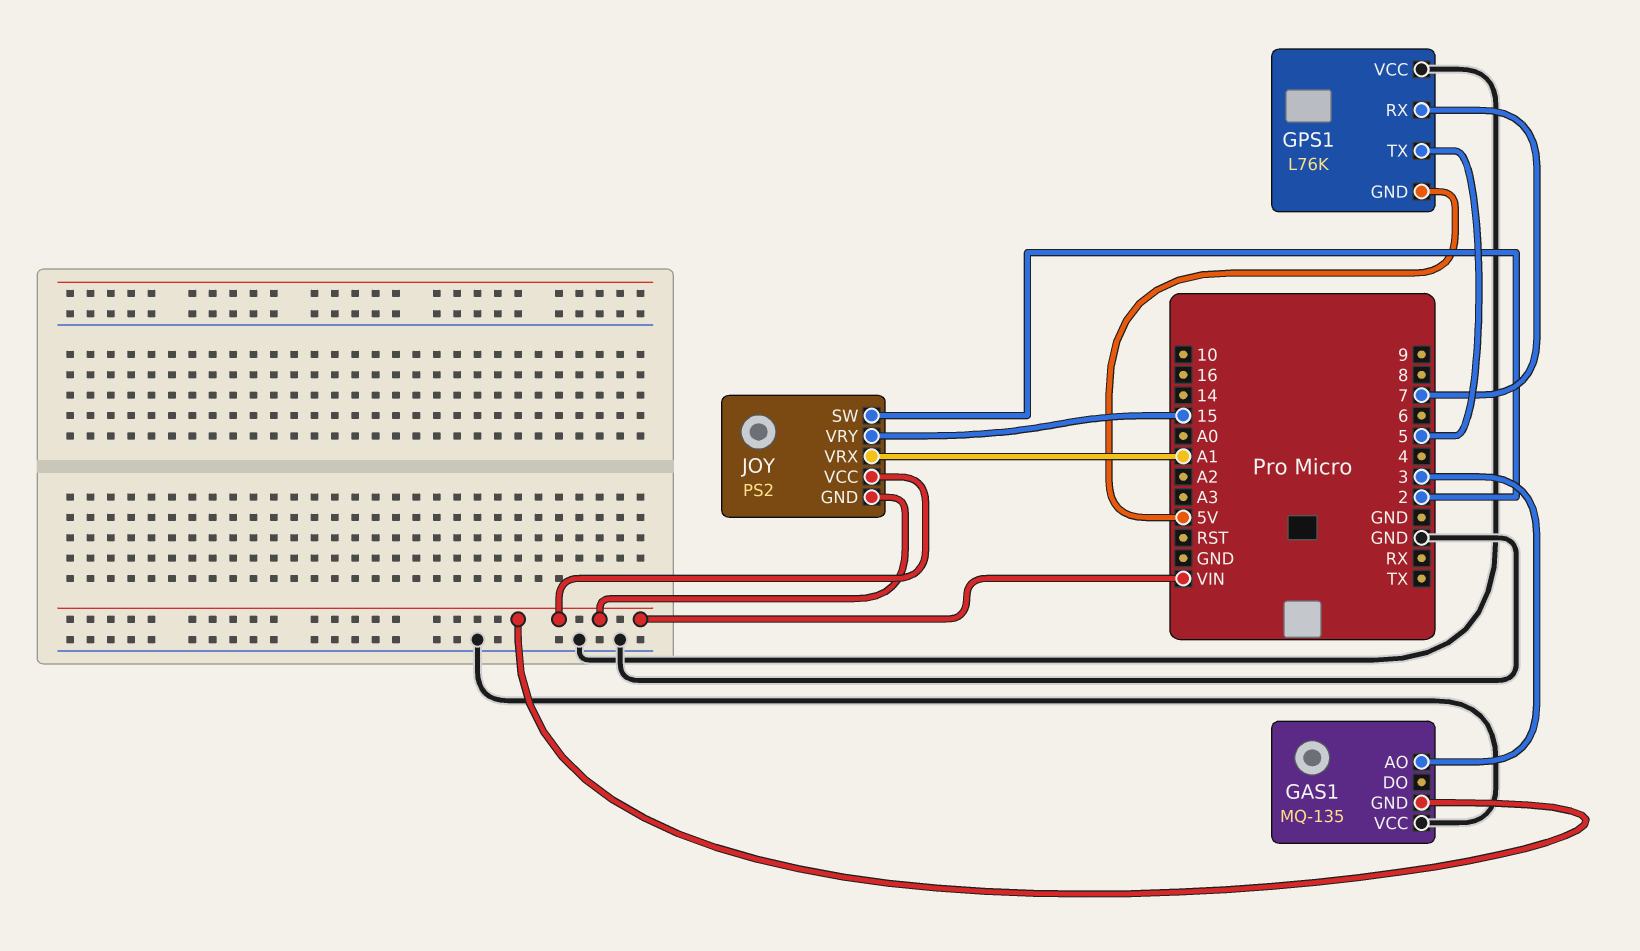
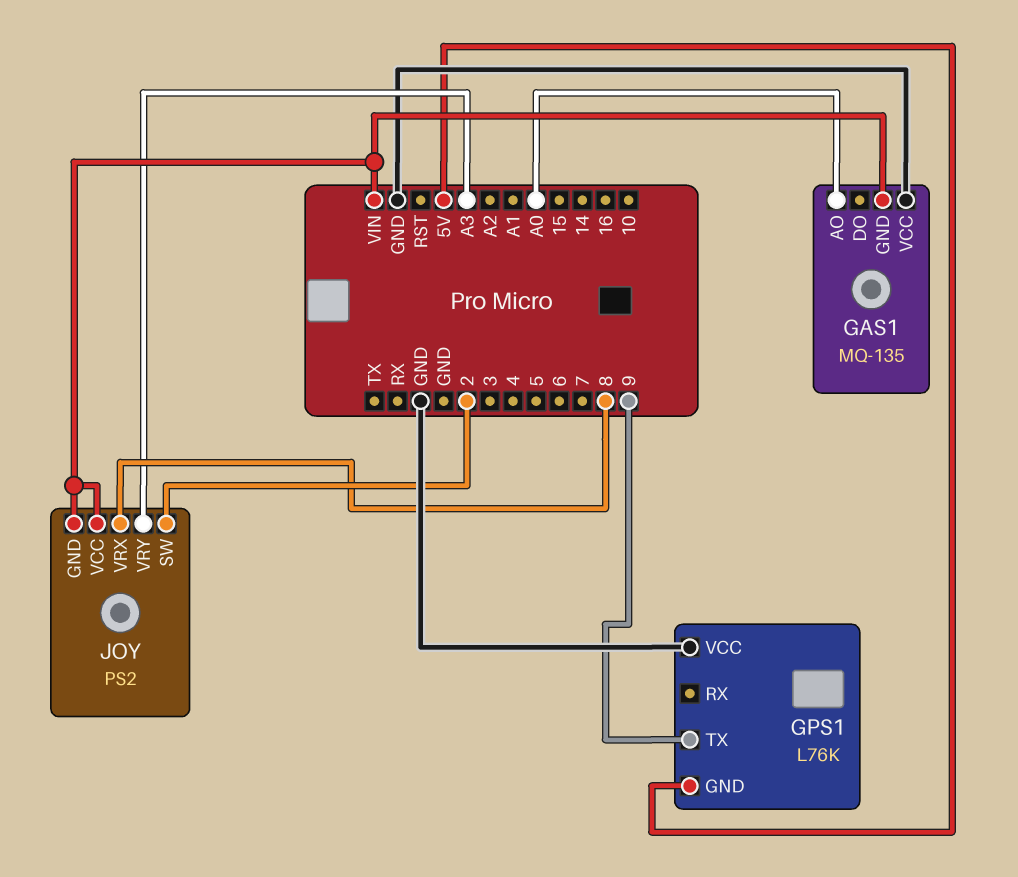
GAS1 pin AO: 3 -> A0
GPS1 pin RX: 7 -> none
GPS1 pin TX: 5 -> 9
JOY pin VRX: A1 -> 8
JOY pin VRY: 15 -> A3

